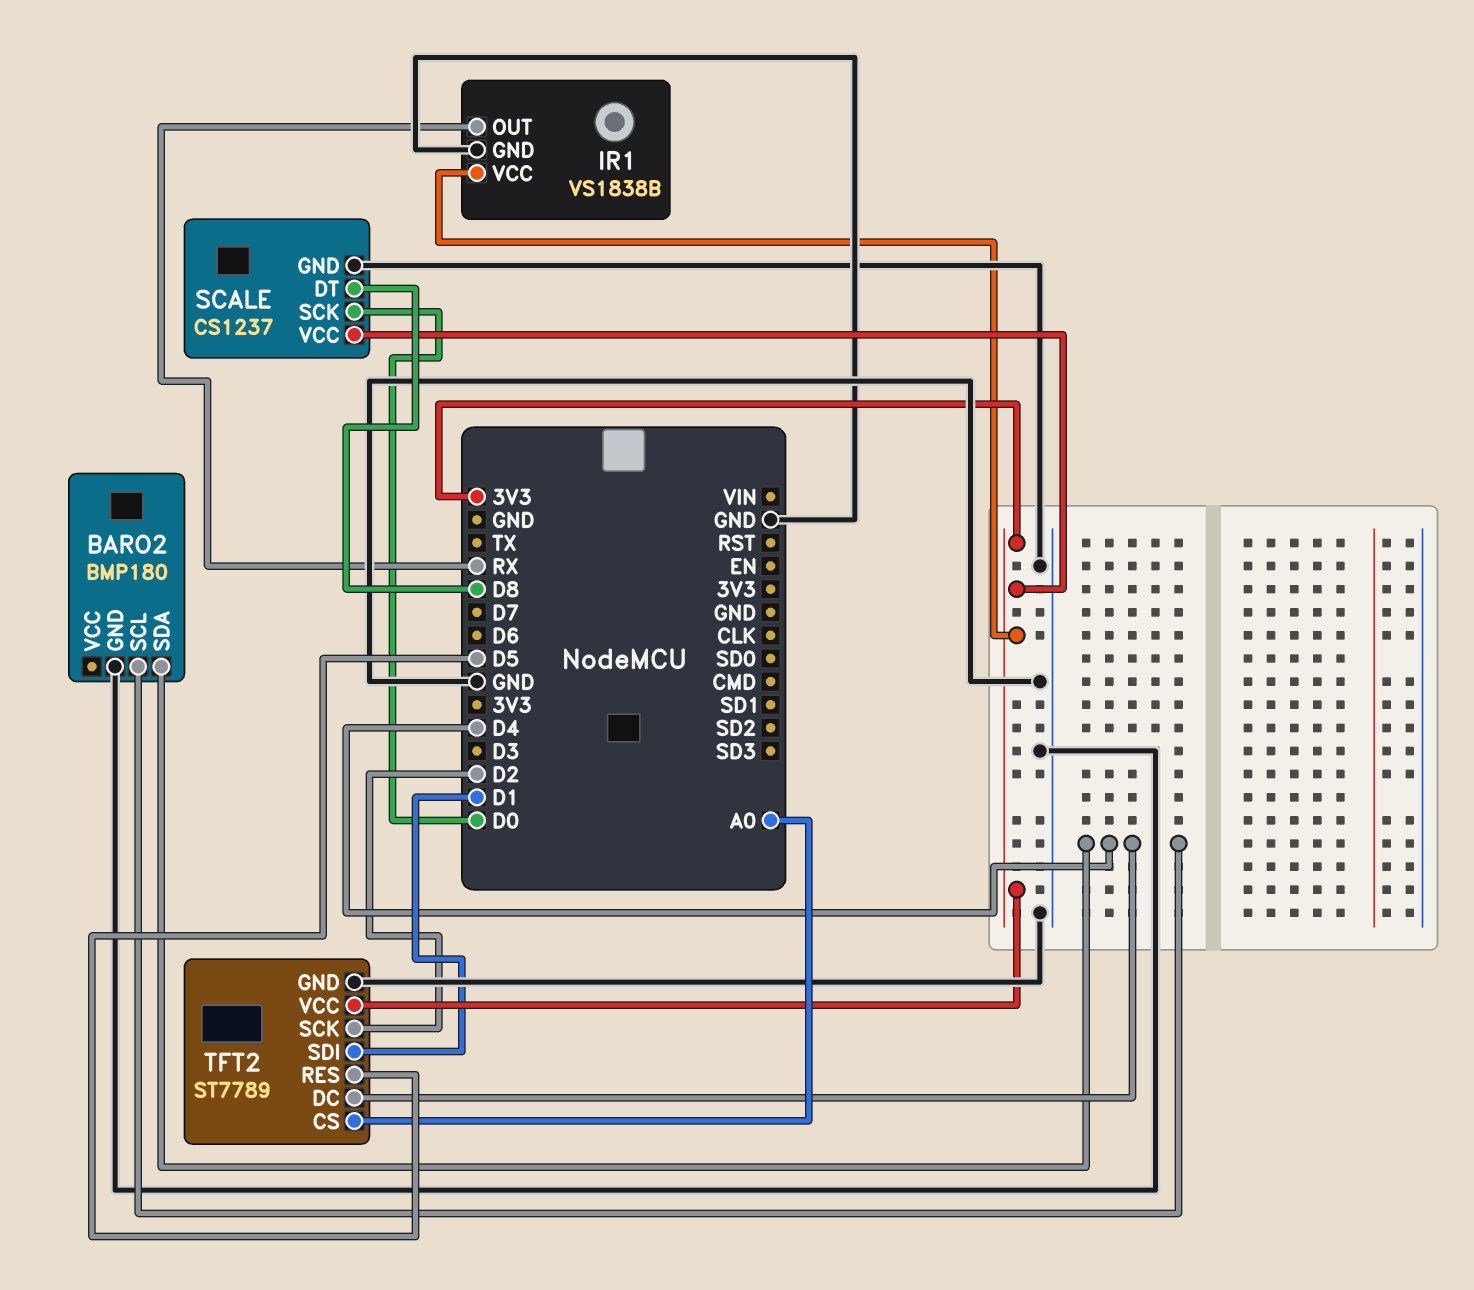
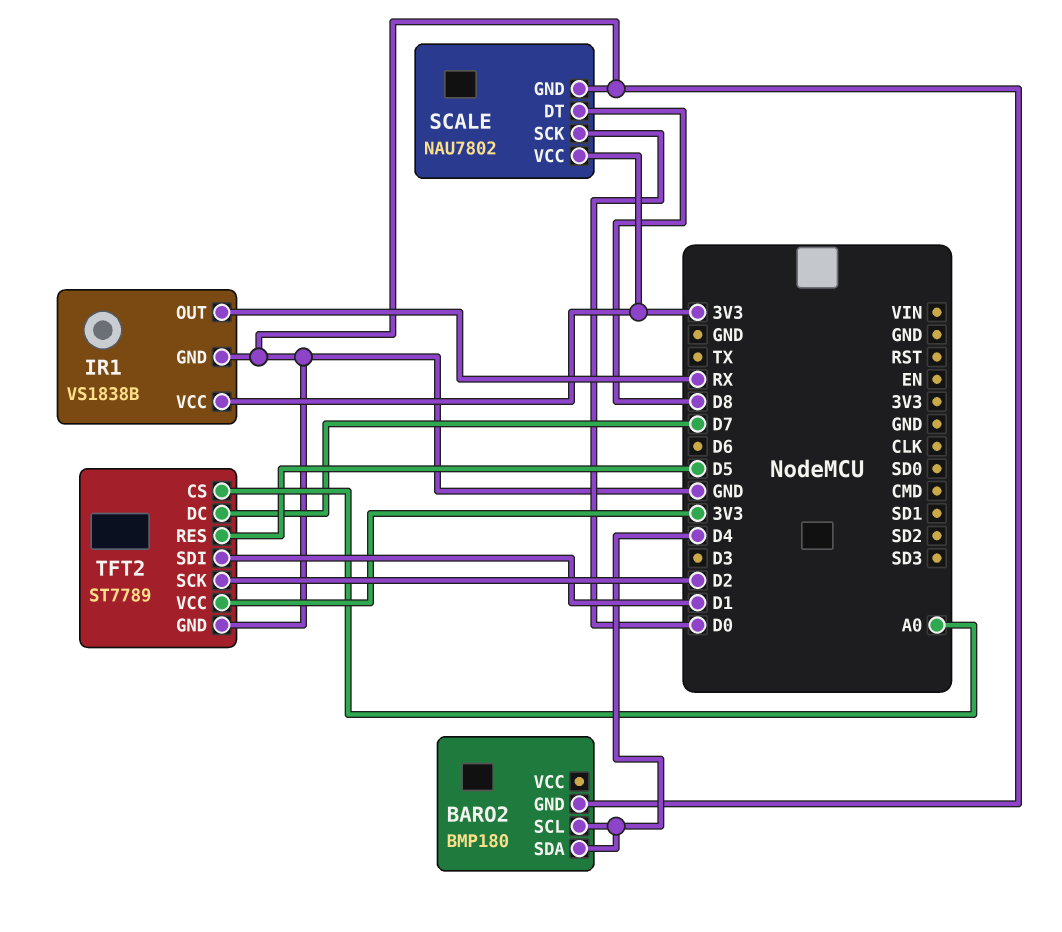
SCALE: CS1237 -> NAU7802
TFT2 pin DC: D4 -> D7

